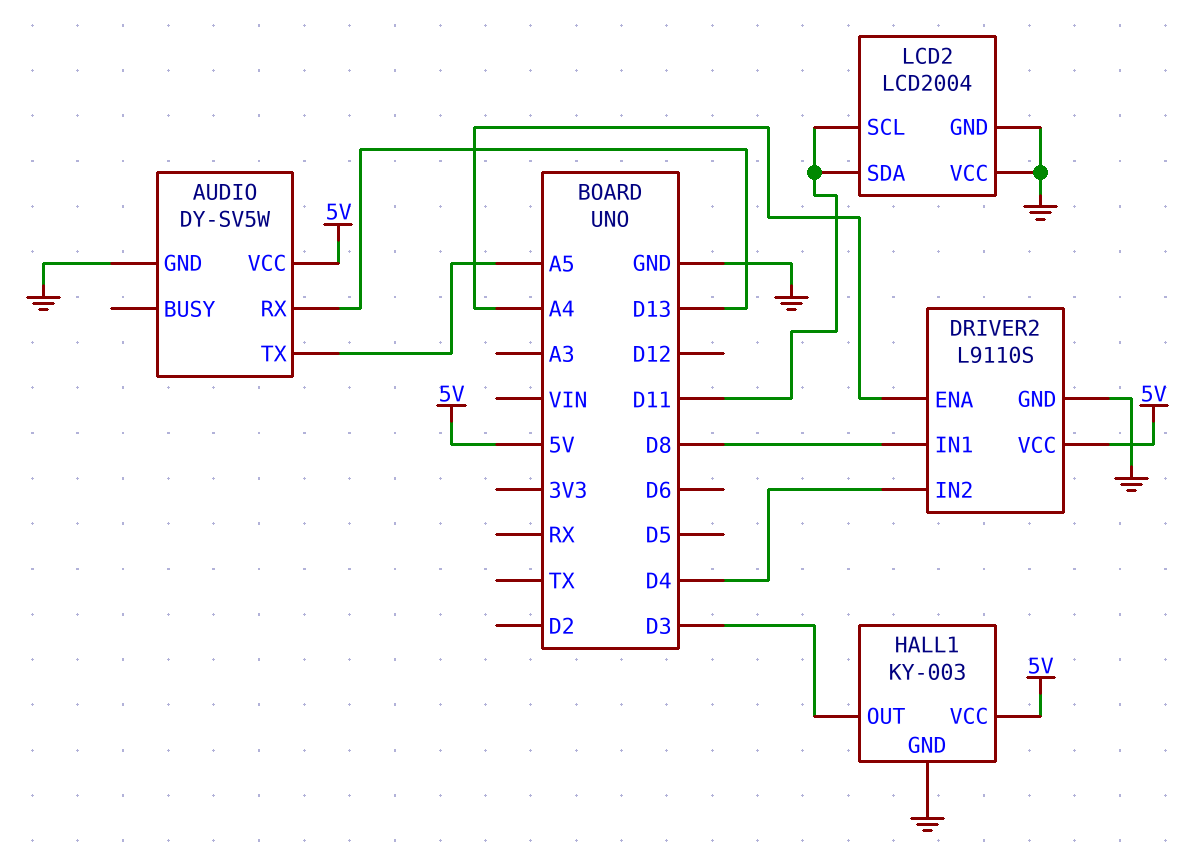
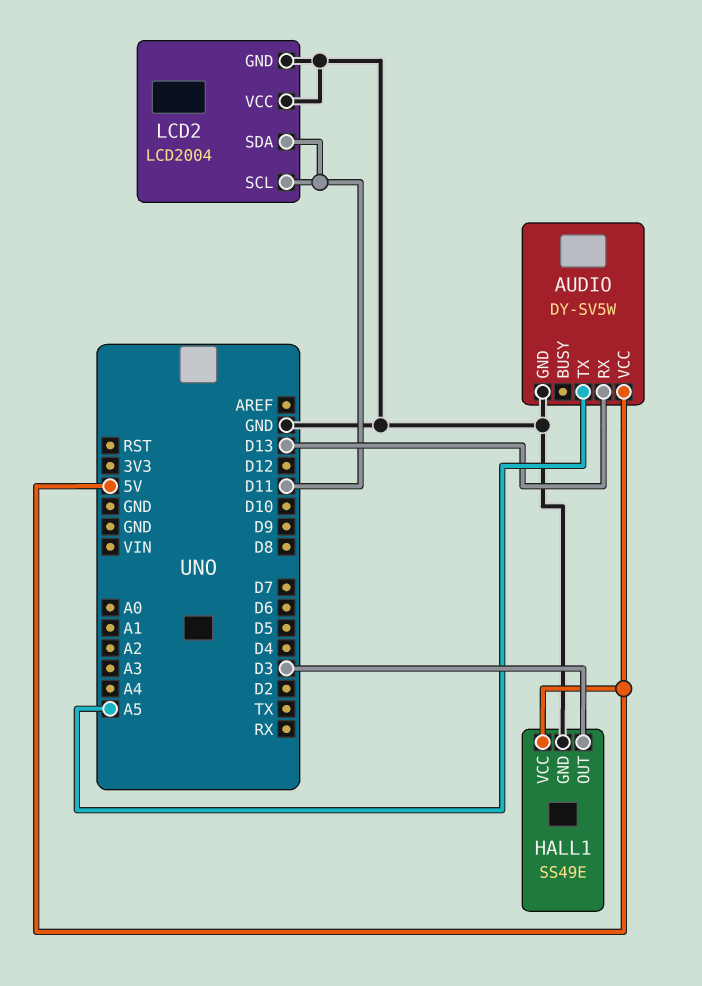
DRIVER2: L9110S -> none
DRIVER2 pin ENA: A4 -> none
DRIVER2 pin GND: GND -> none
DRIVER2 pin IN1: D8 -> none
DRIVER2 pin IN2: D4 -> none
DRIVER2 pin VCC: 5V -> none
HALL1: KY-003 -> SS49E

